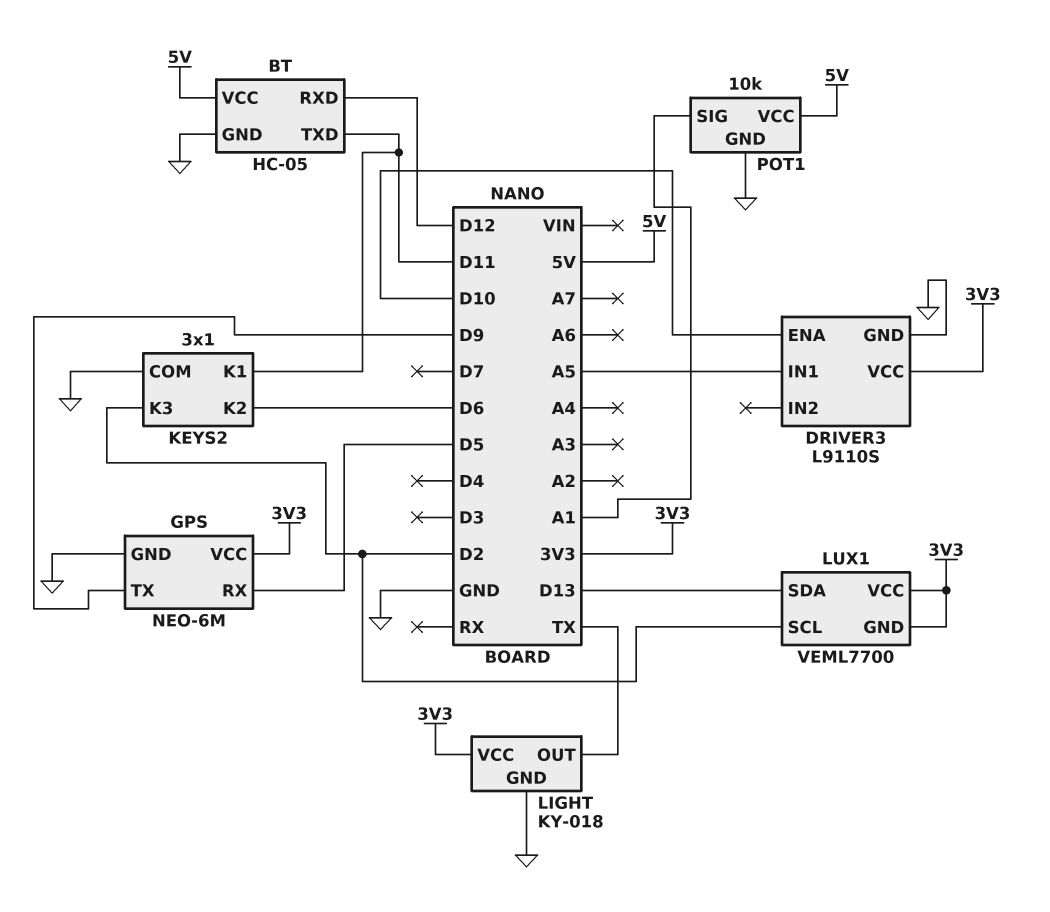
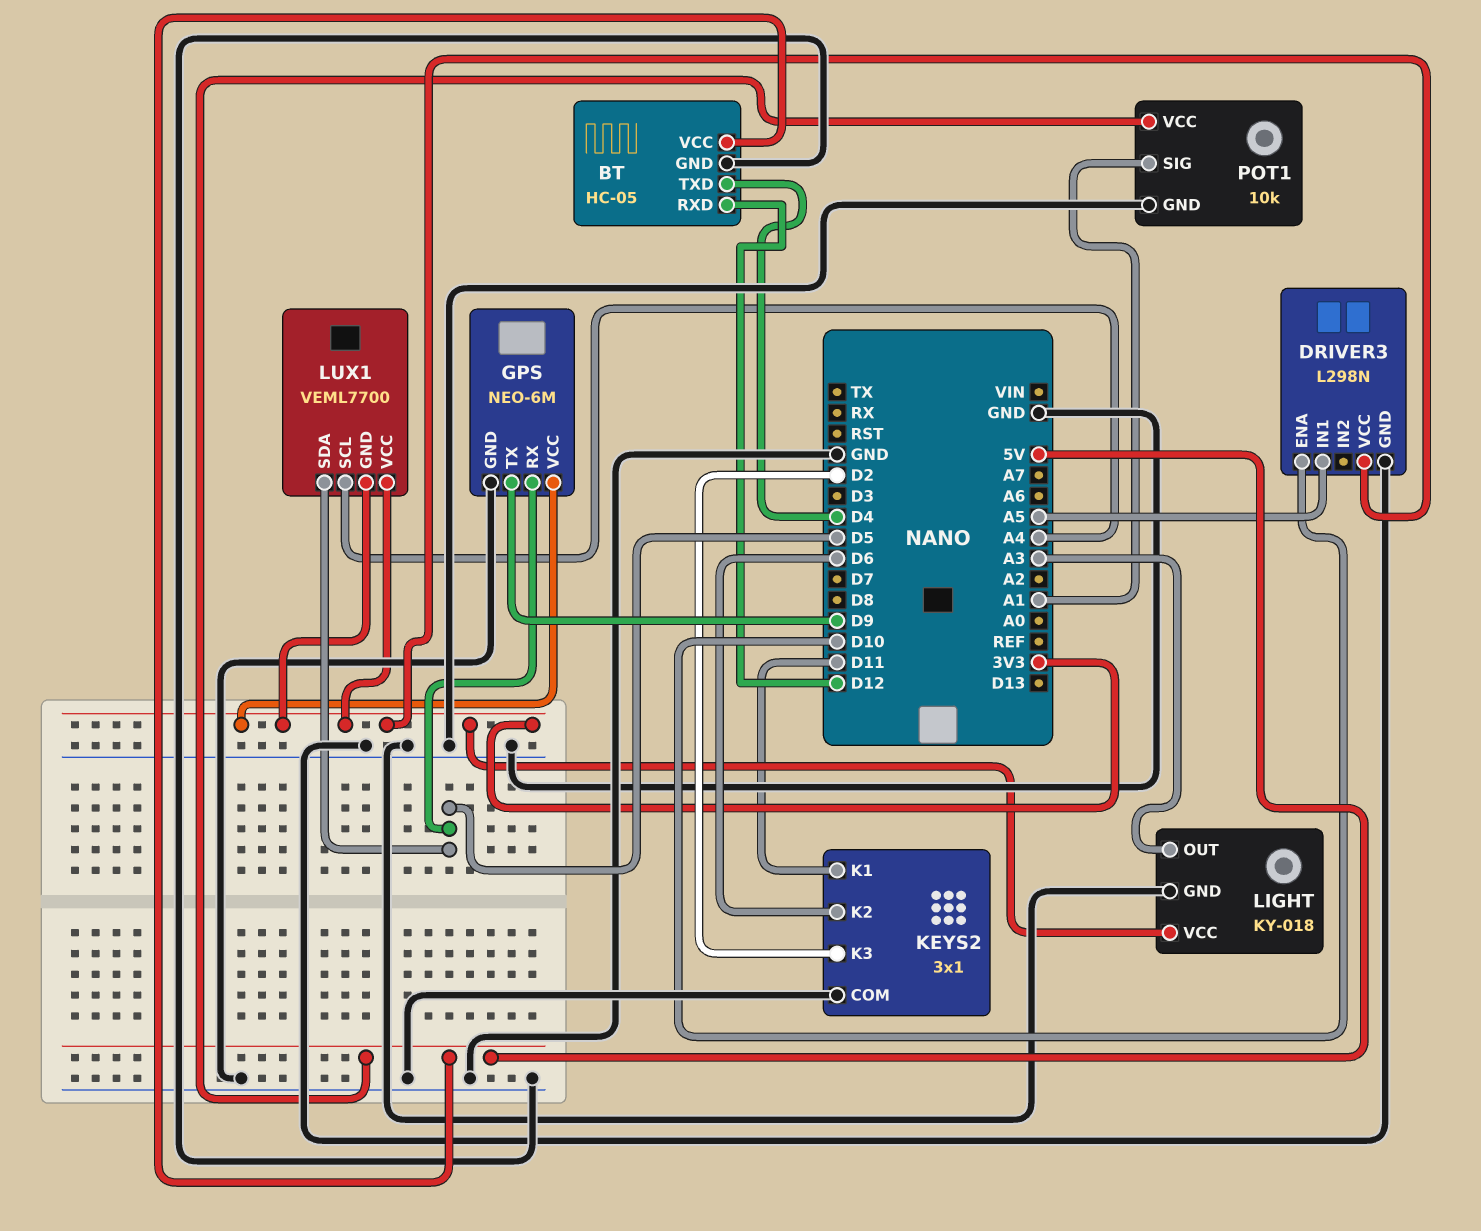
BT pin TXD: D11 -> D4
DRIVER3: L9110S -> L298N
LIGHT pin OUT: TX -> A3
LUX1 pin SCL: D2 -> A4
LUX1 pin SDA: D13 -> D5

